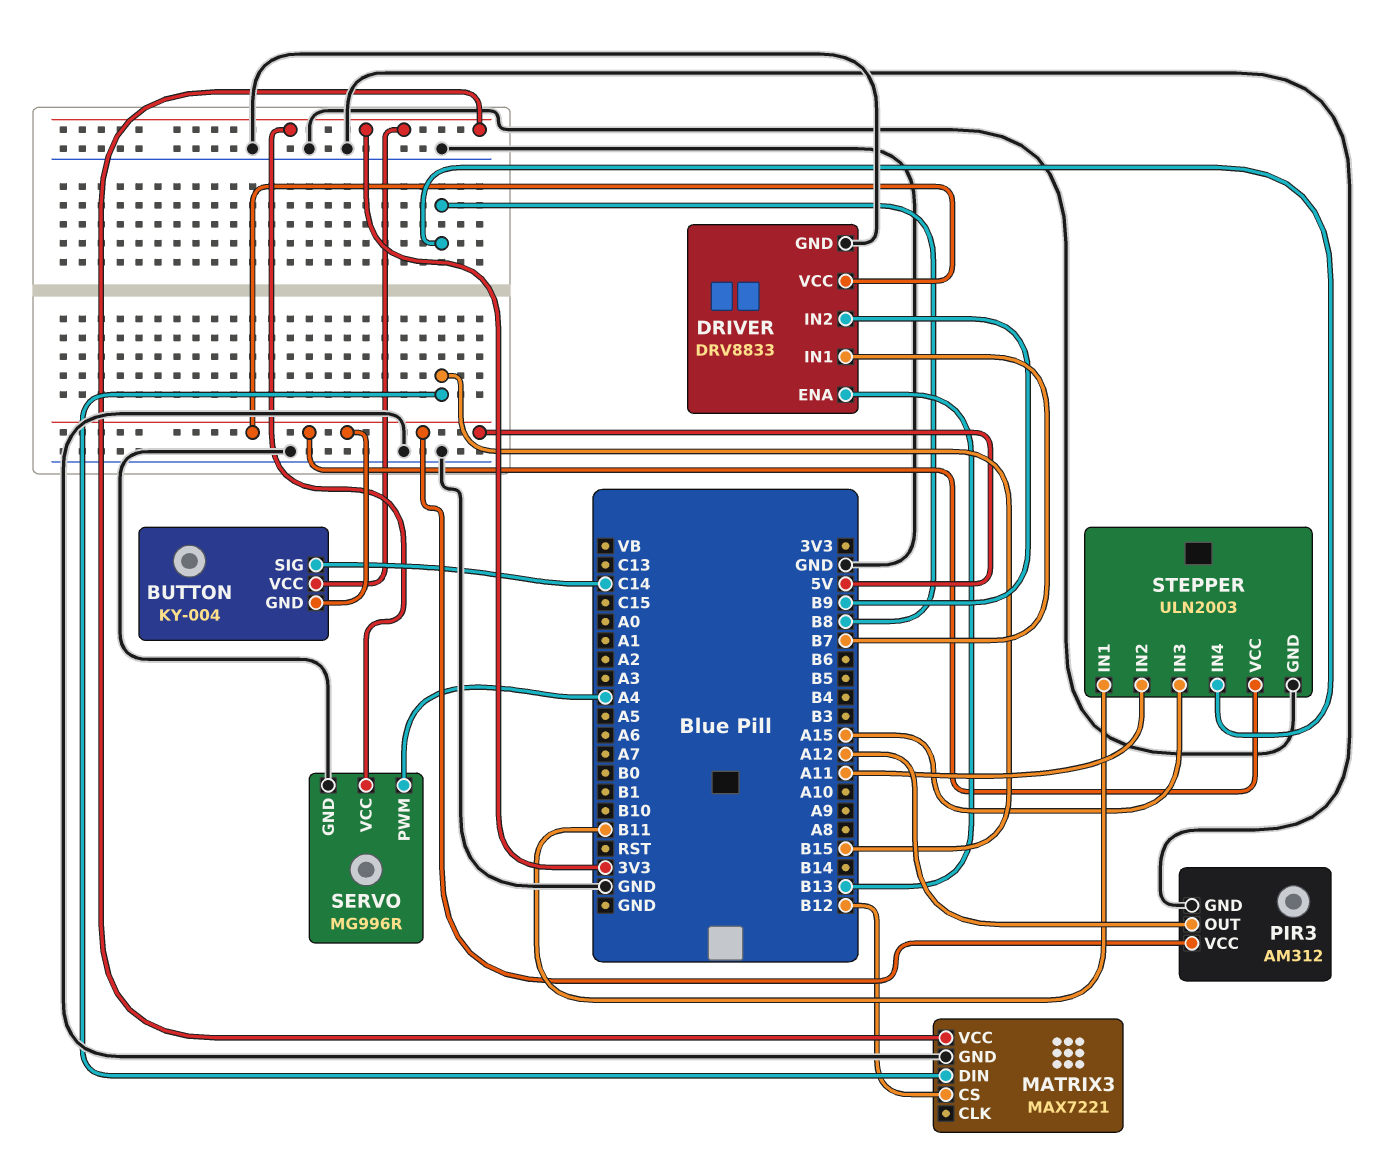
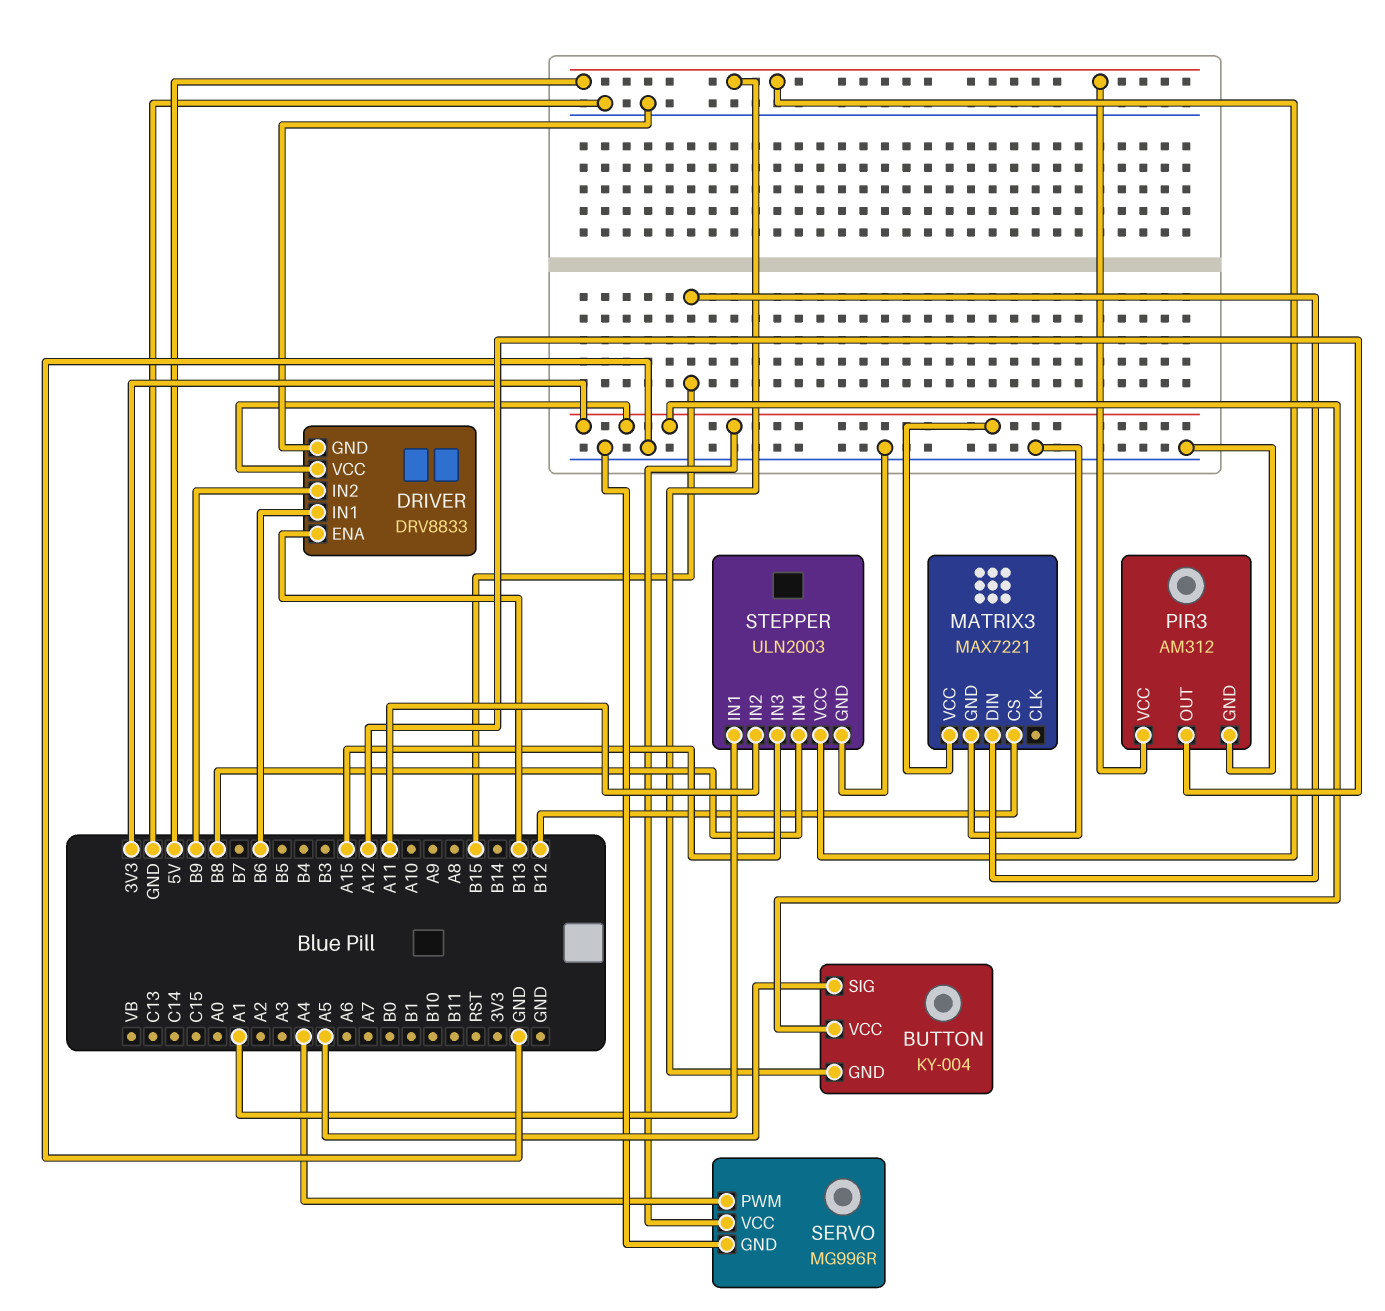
BUTTON pin SIG: C14 -> A5
DRIVER pin IN1: B7 -> B6
DRIVER pin VCC: 5V -> 3V3
STEPPER pin IN1: B11 -> A1

